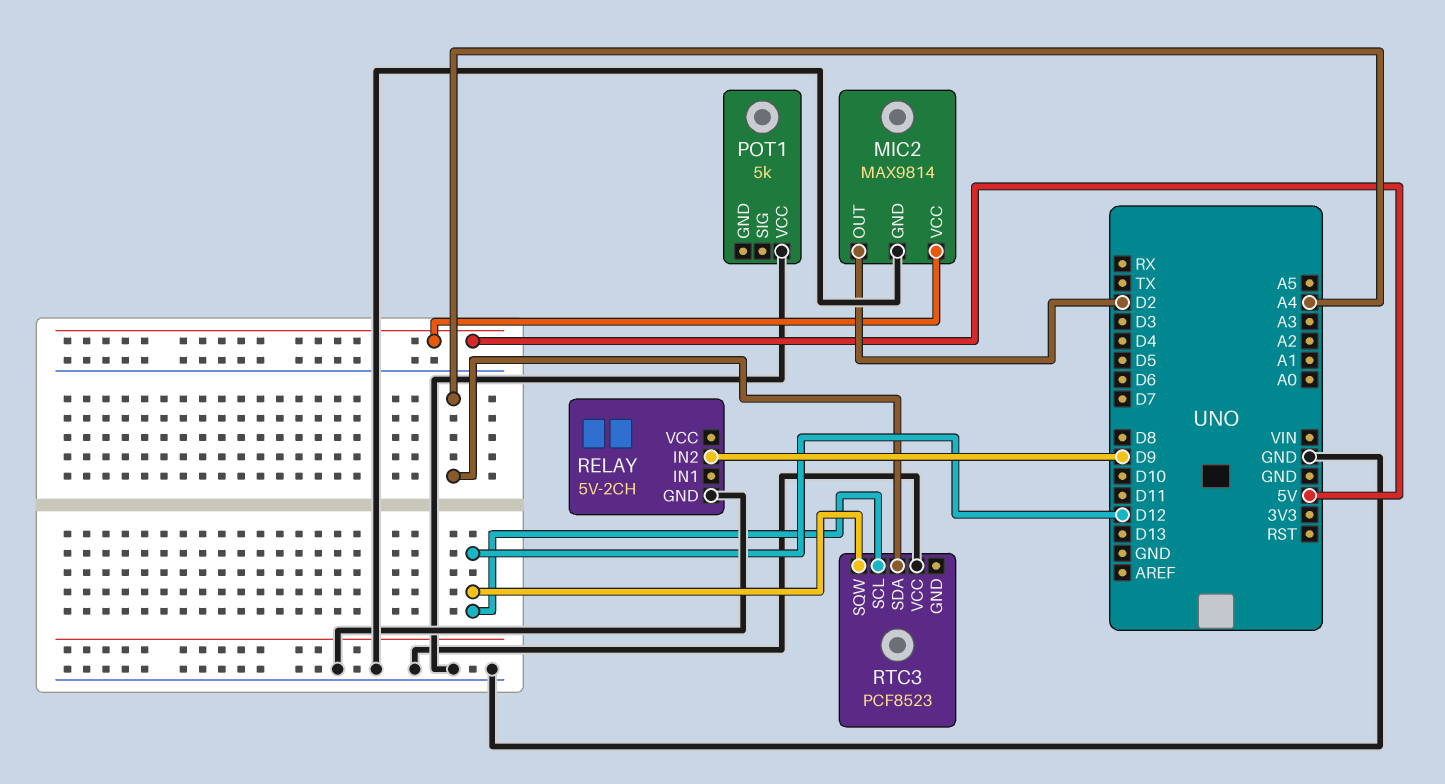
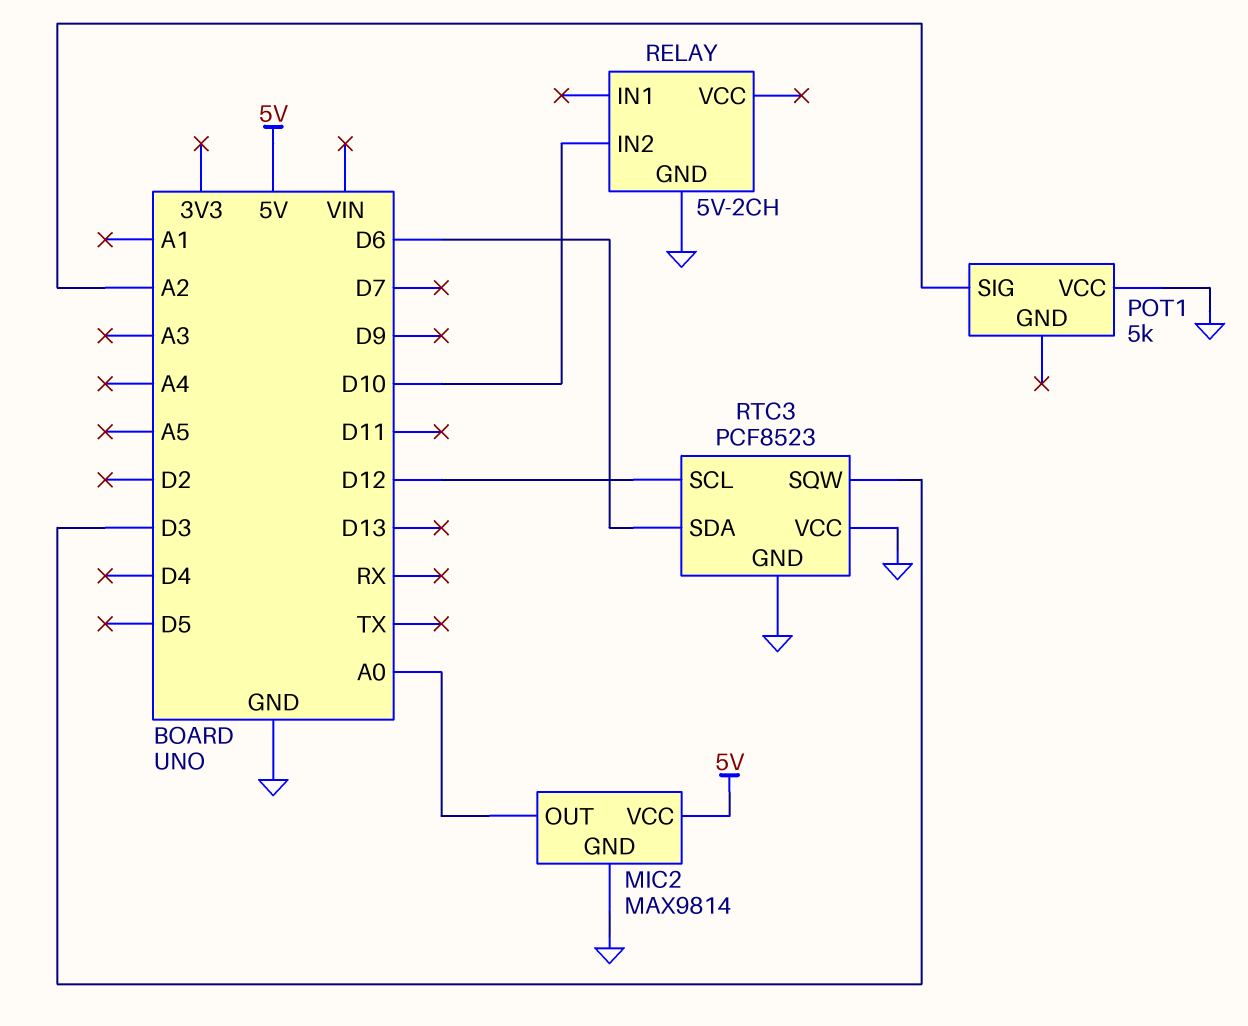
MIC2 pin OUT: D2 -> A0
POT1 pin SIG: none -> A2
RELAY pin IN2: D9 -> D10
RTC3 pin GND: none -> GND
RTC3 pin SDA: A4 -> D6
RTC3 pin SQW: D12 -> D3

